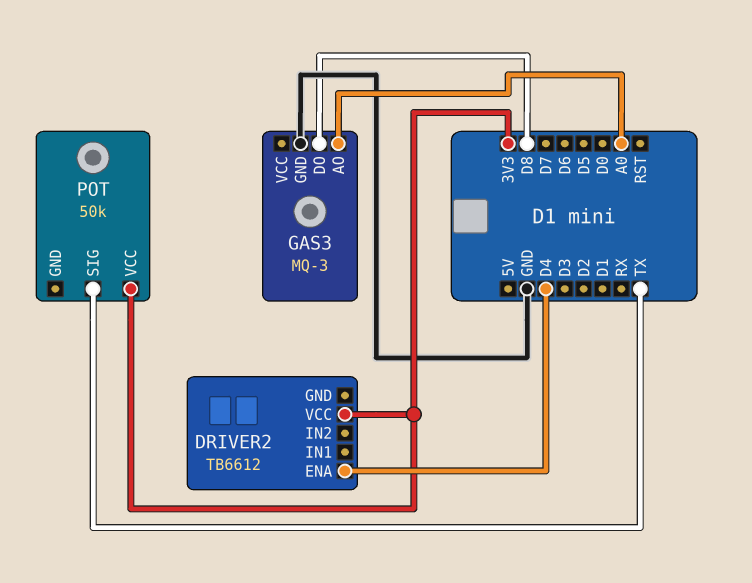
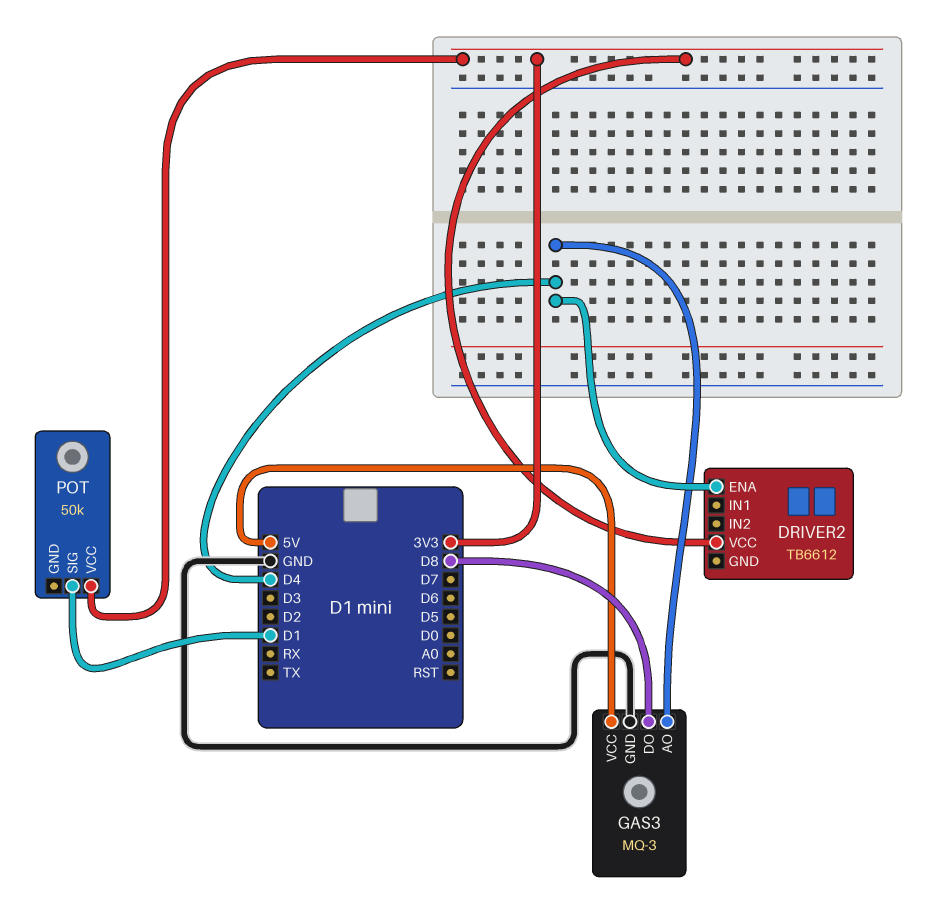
GAS3 pin AO: A0 -> D4
GAS3 pin VCC: none -> 5V
POT pin SIG: TX -> D1

